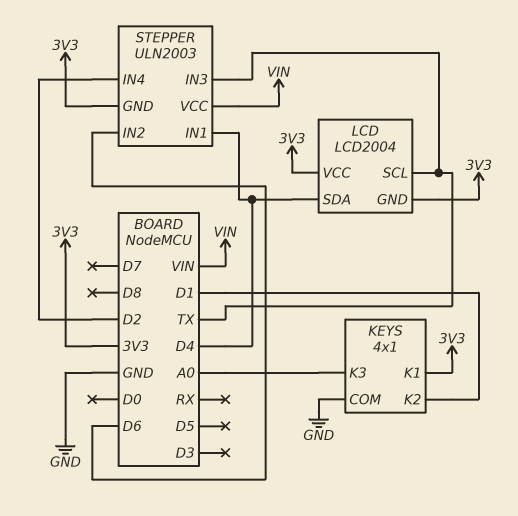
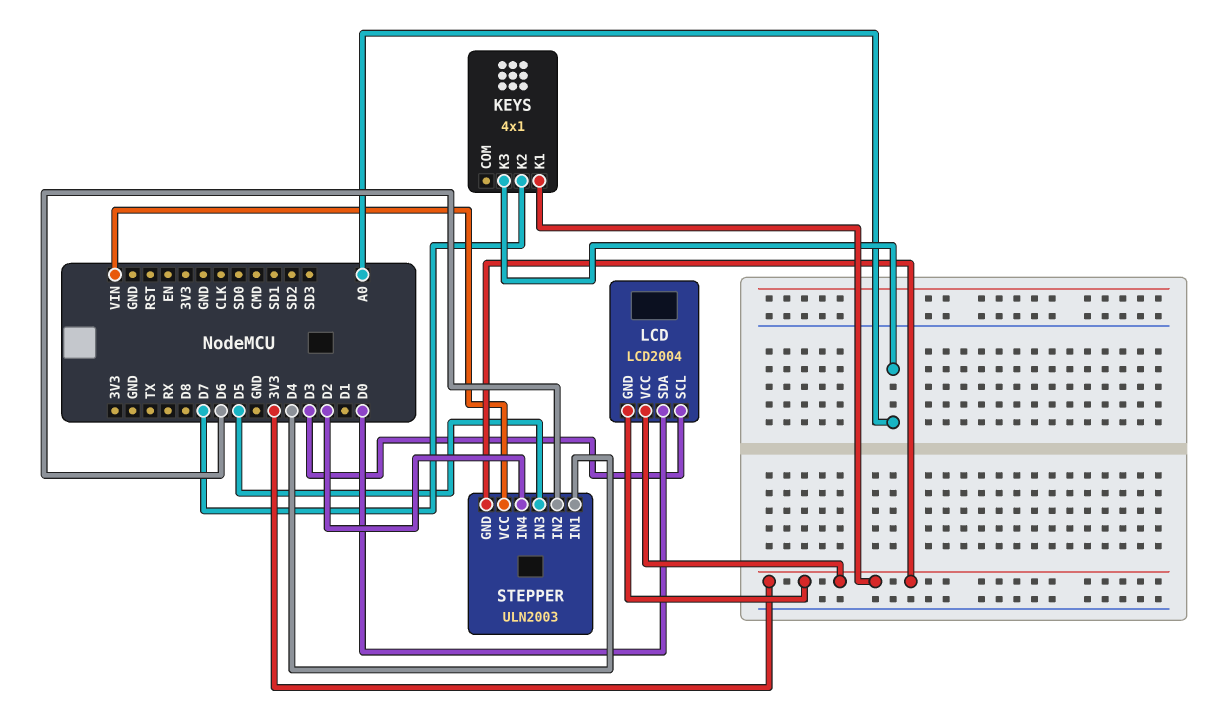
KEYS pin COM: GND -> none
KEYS pin K2: D1 -> D7
LCD pin SCL: TX -> D3
LCD pin SDA: D4 -> D0
STEPPER pin IN3: TX -> D5

